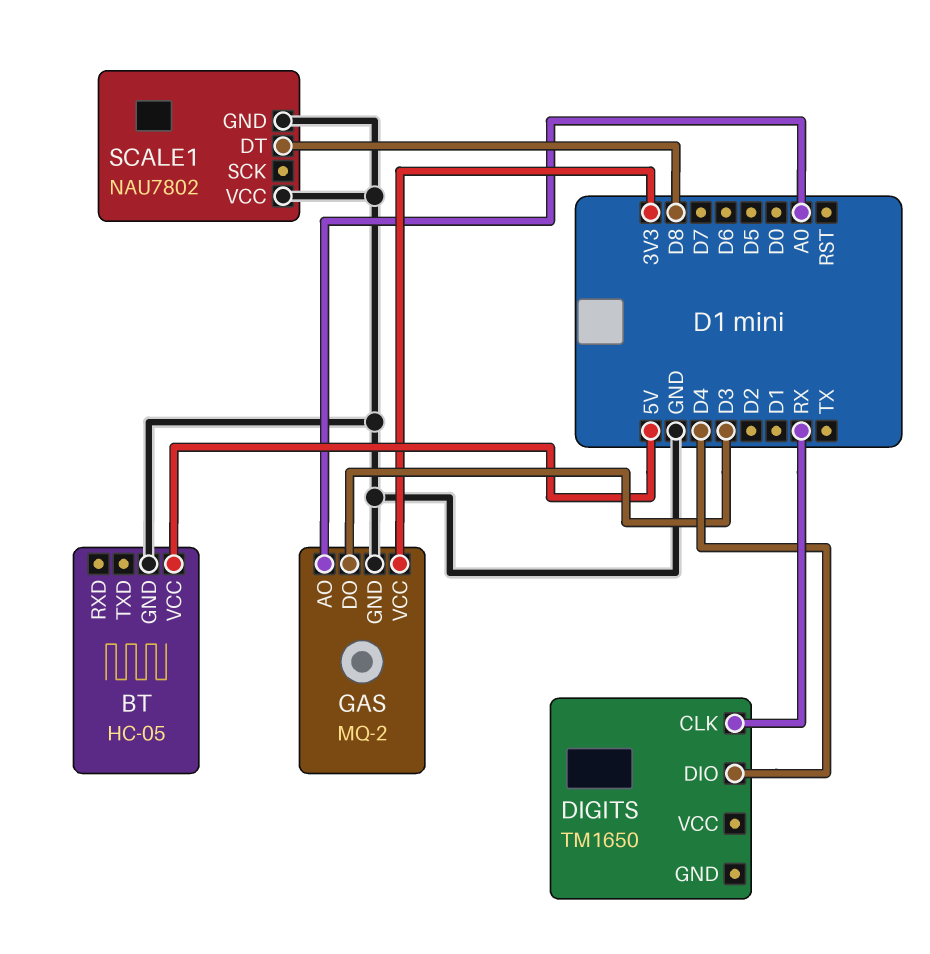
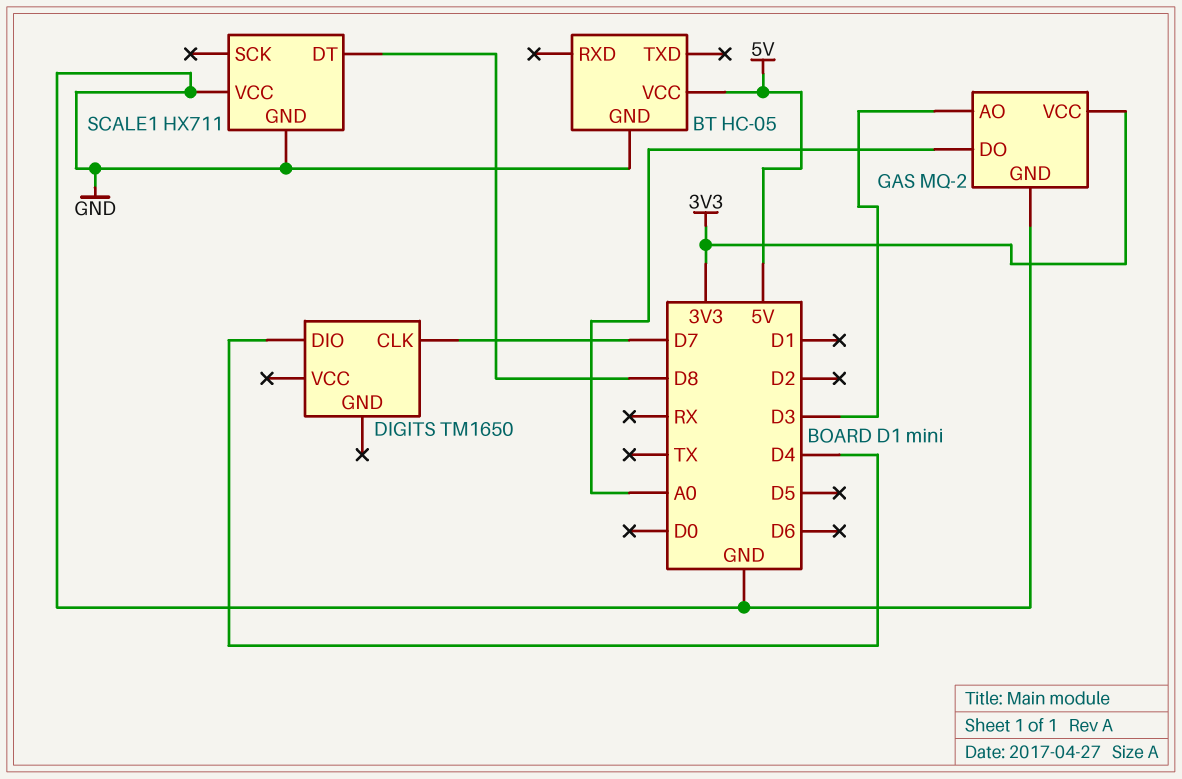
DIGITS pin CLK: RX -> D7
GAS pin AO: A0 -> D3
GAS pin DO: D3 -> A0
SCALE1: NAU7802 -> HX711

